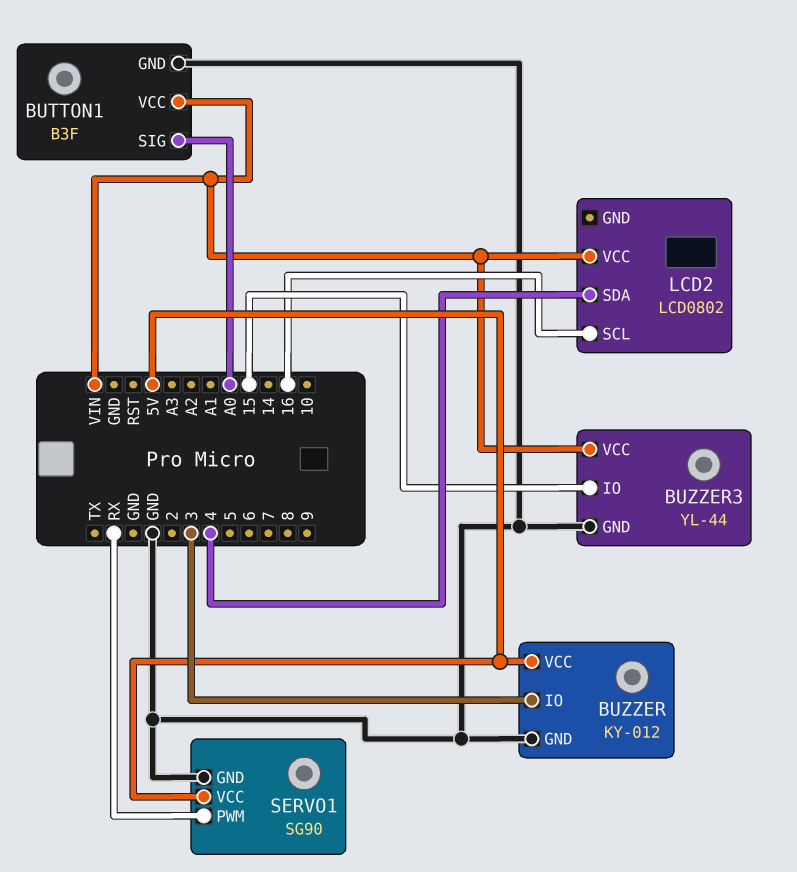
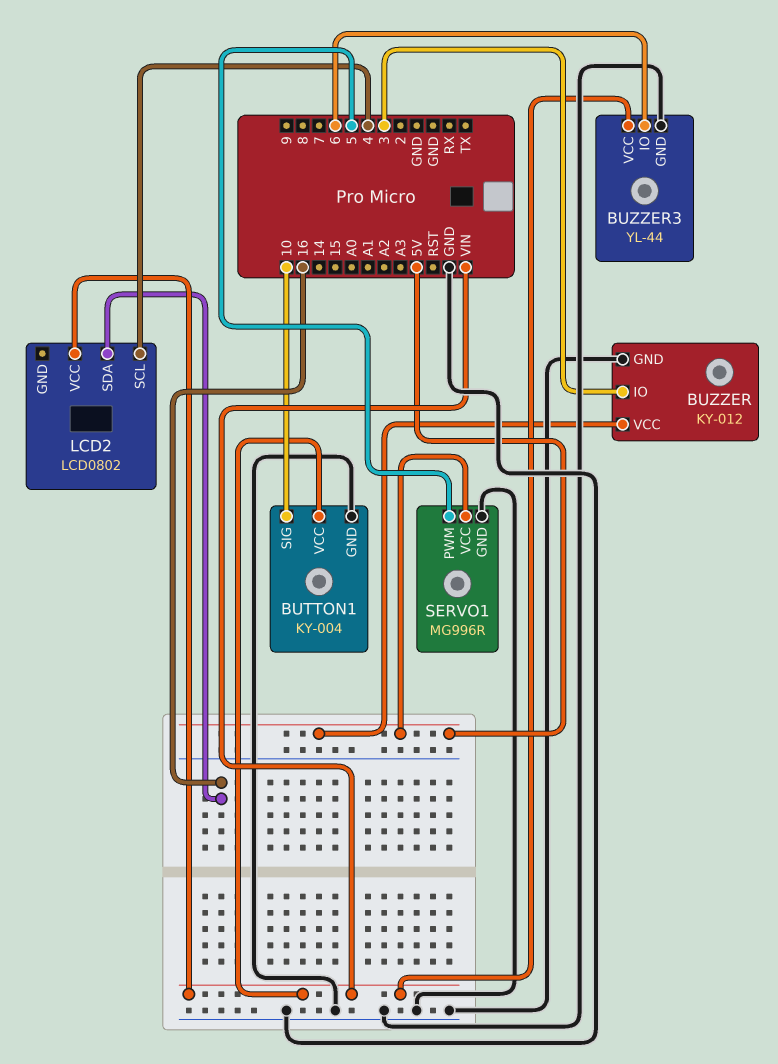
BUTTON1: B3F -> KY-004
BUTTON1 pin SIG: A0 -> 10
BUZZER3 pin IO: 15 -> 6
LCD2 pin SCL: 16 -> 4
LCD2 pin SDA: 4 -> 16
SERVO1: SG90 -> MG996R
SERVO1 pin PWM: RX -> 5

